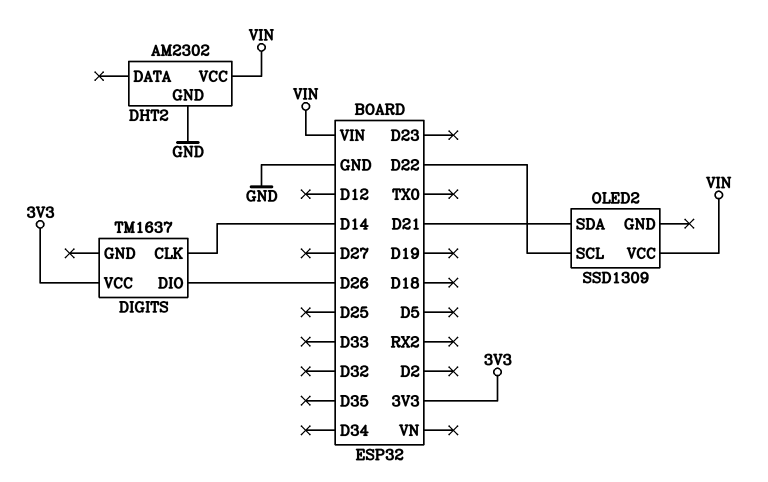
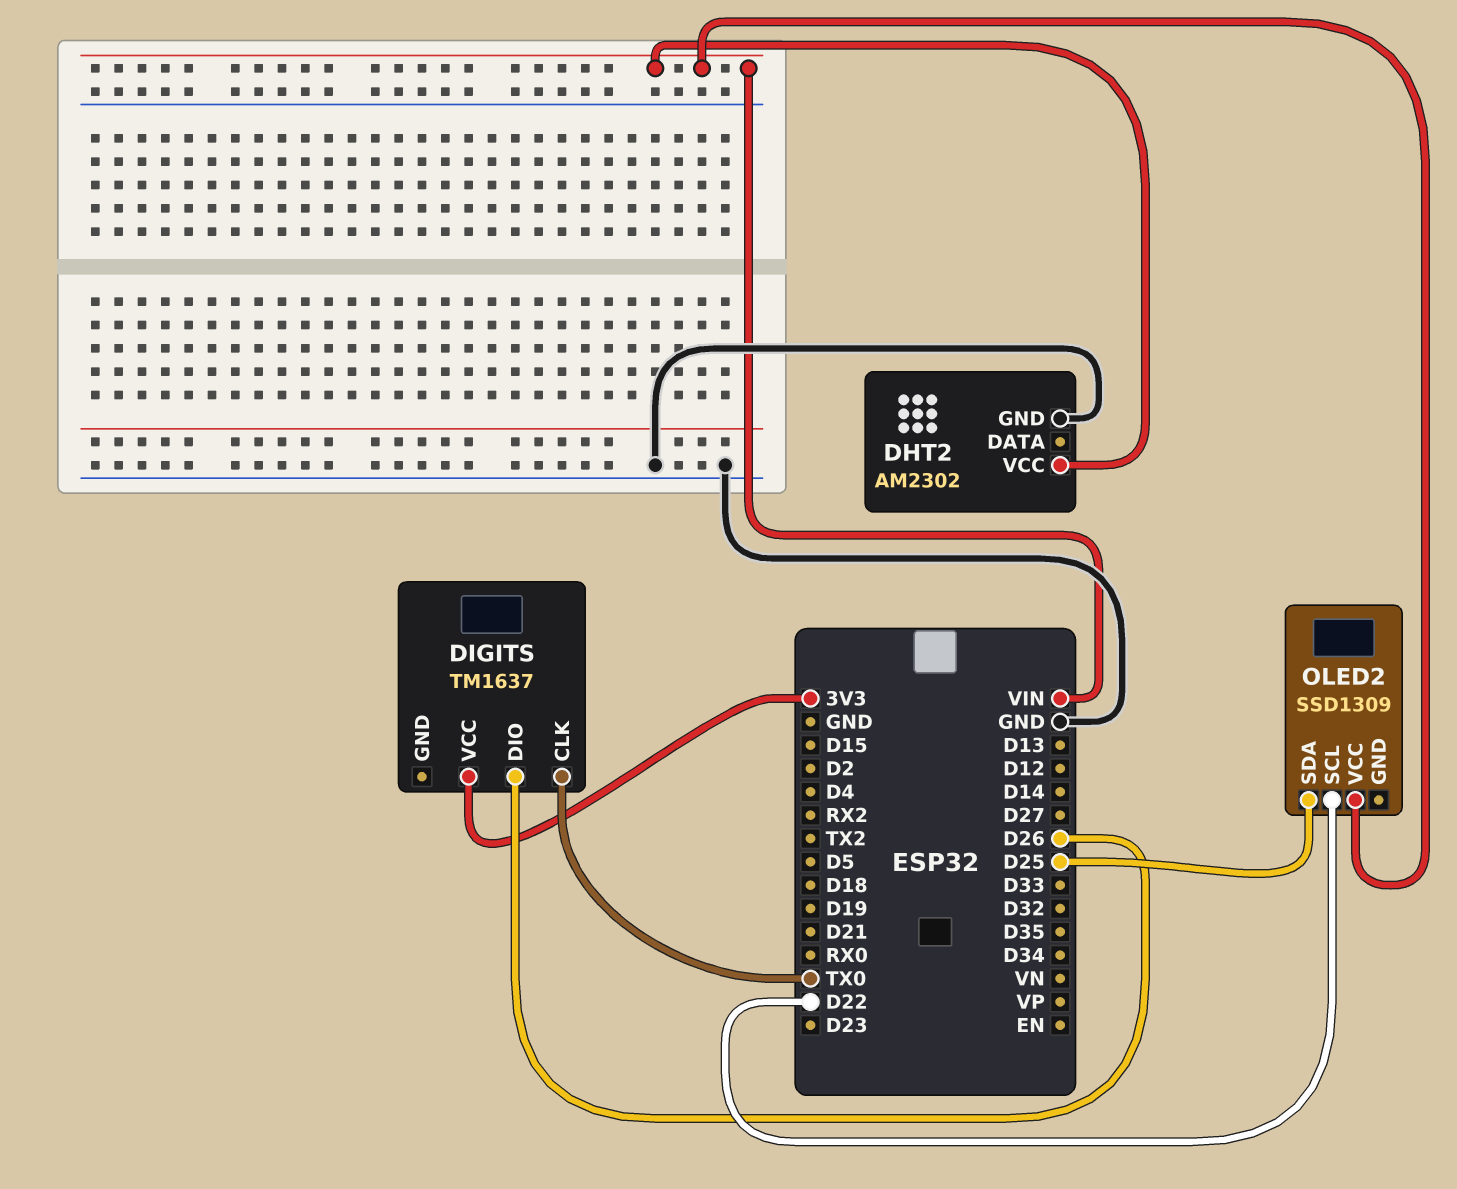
DIGITS pin CLK: D14 -> TX0
OLED2 pin SDA: D21 -> D25

